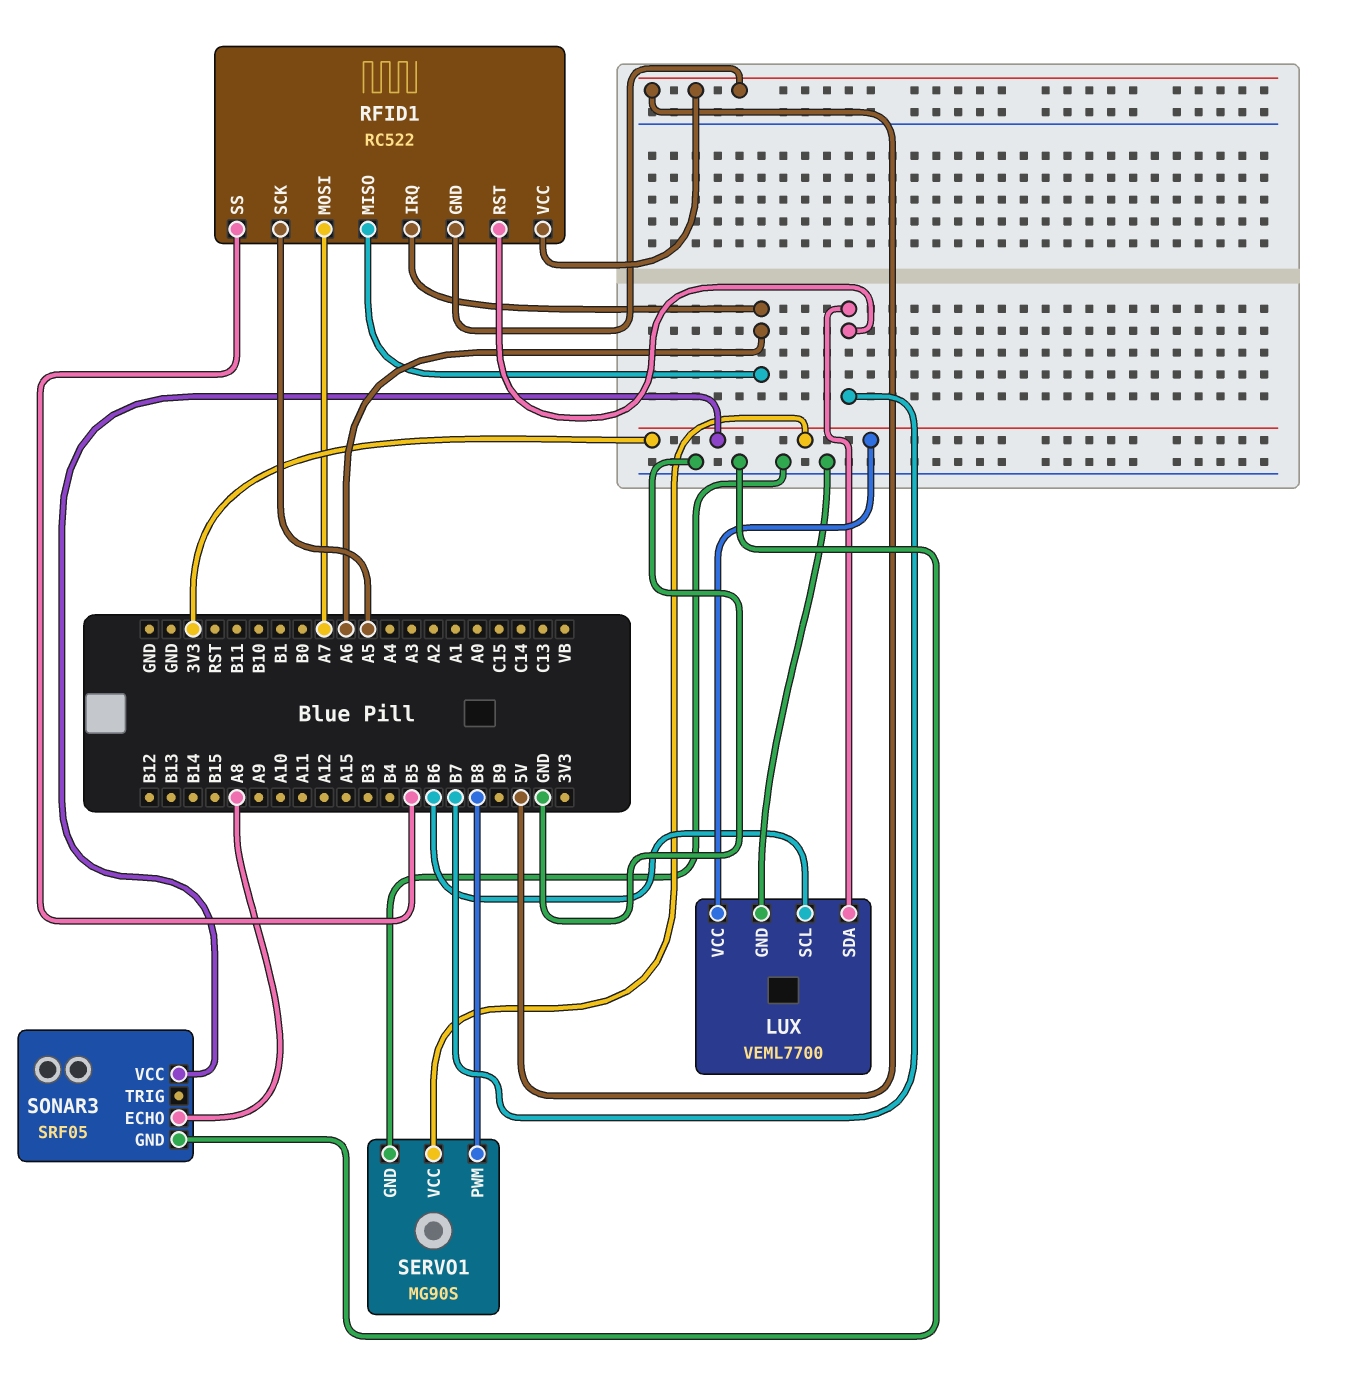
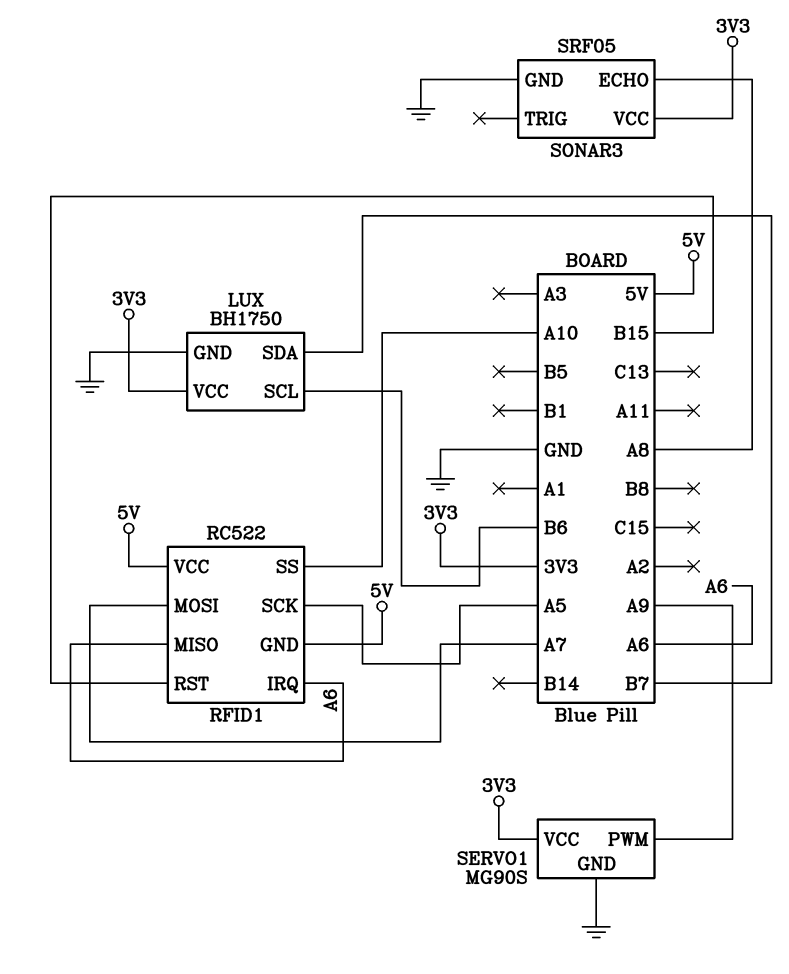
LUX: VEML7700 -> BH1750
RFID1 pin RST: B7 -> B15
RFID1 pin SS: B5 -> A10
SERVO1 pin PWM: B8 -> A9

